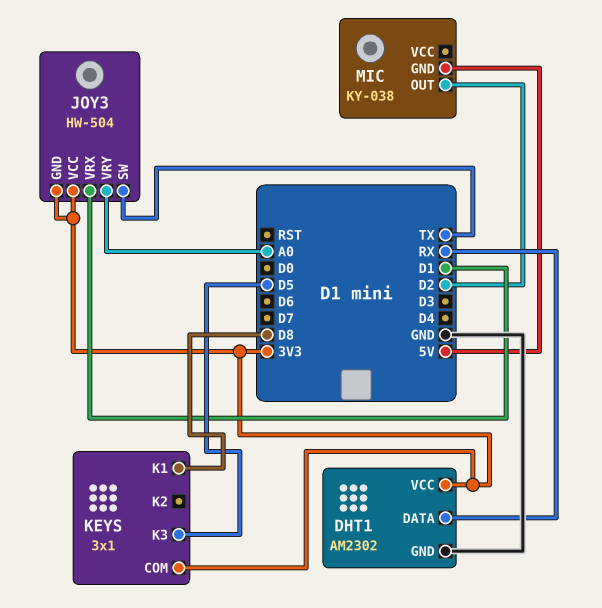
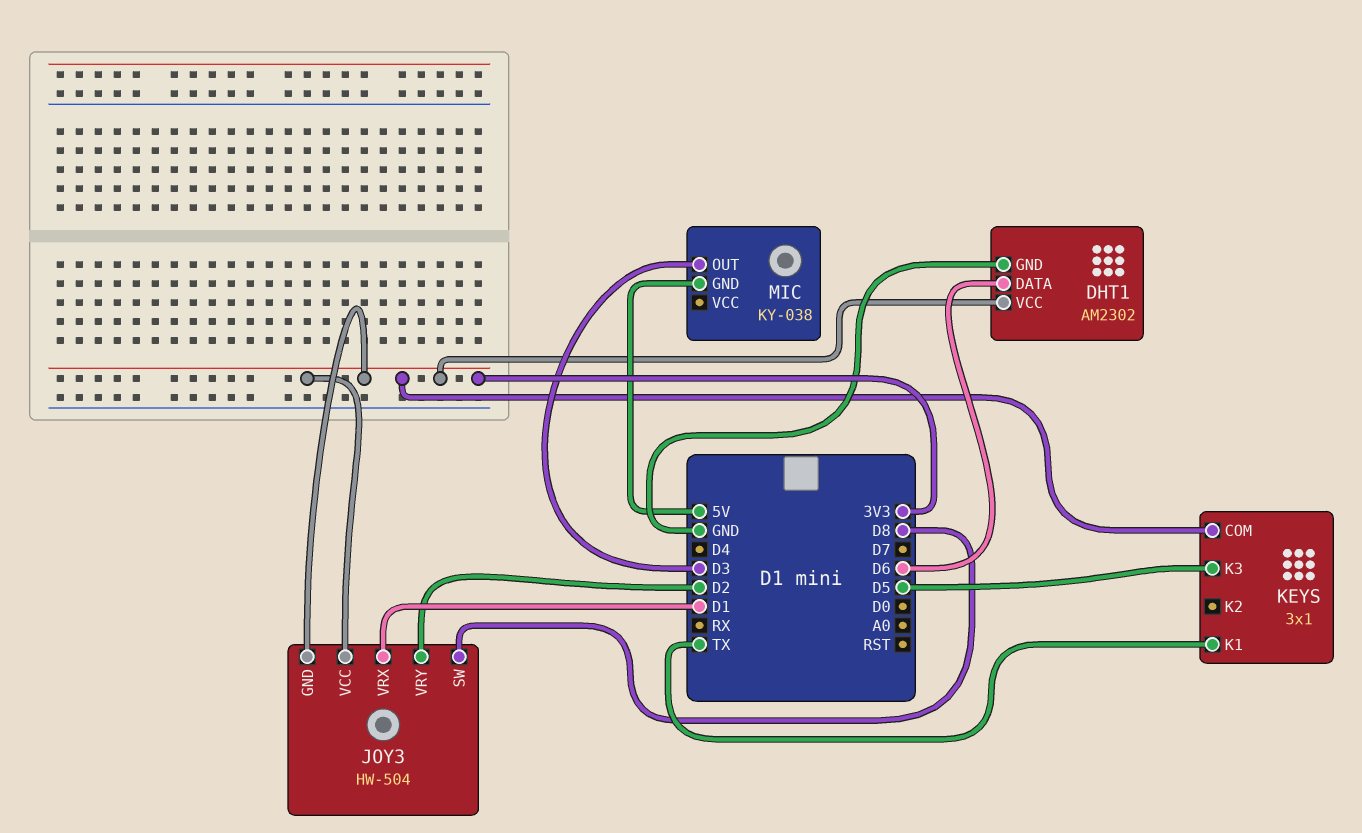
DHT1 pin DATA: RX -> D6
JOY3 pin SW: TX -> D8
JOY3 pin VRY: A0 -> D2
KEYS pin K1: D8 -> TX
MIC pin OUT: D2 -> D3

